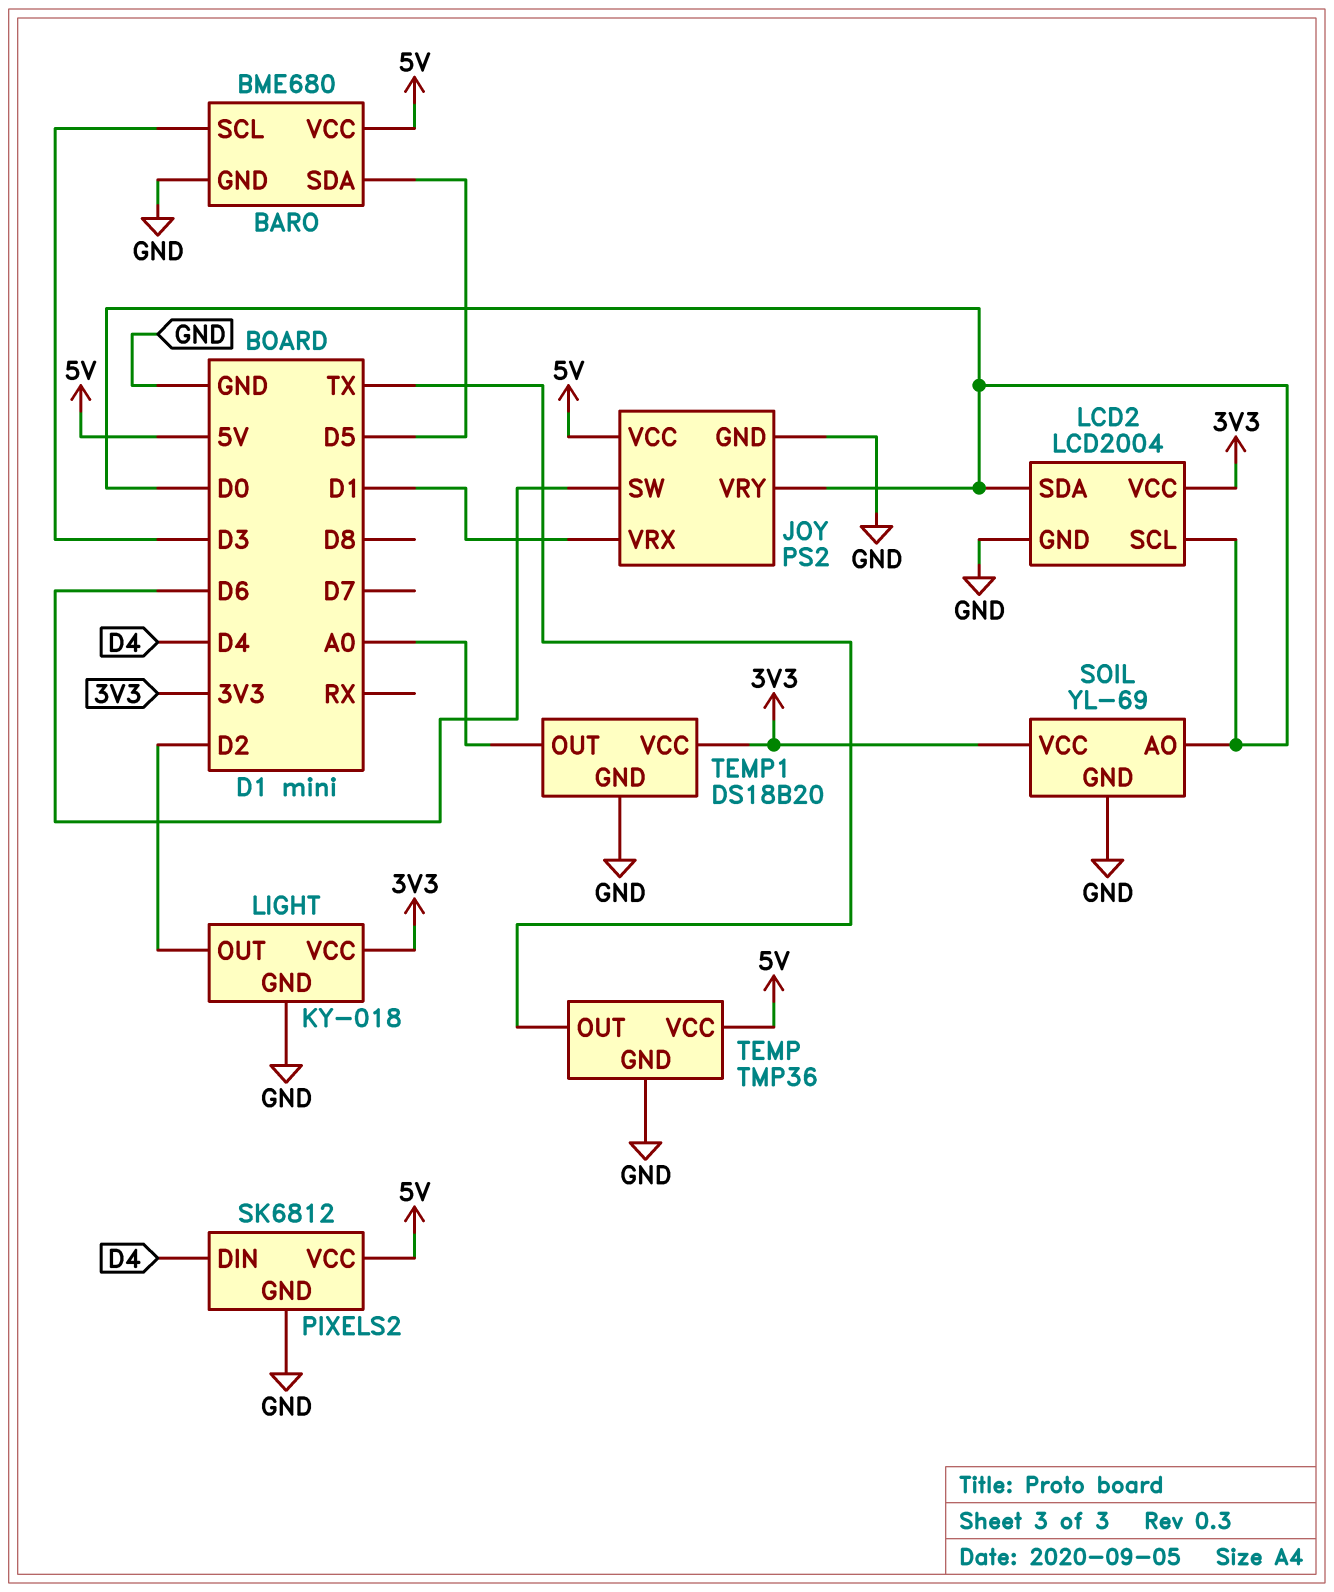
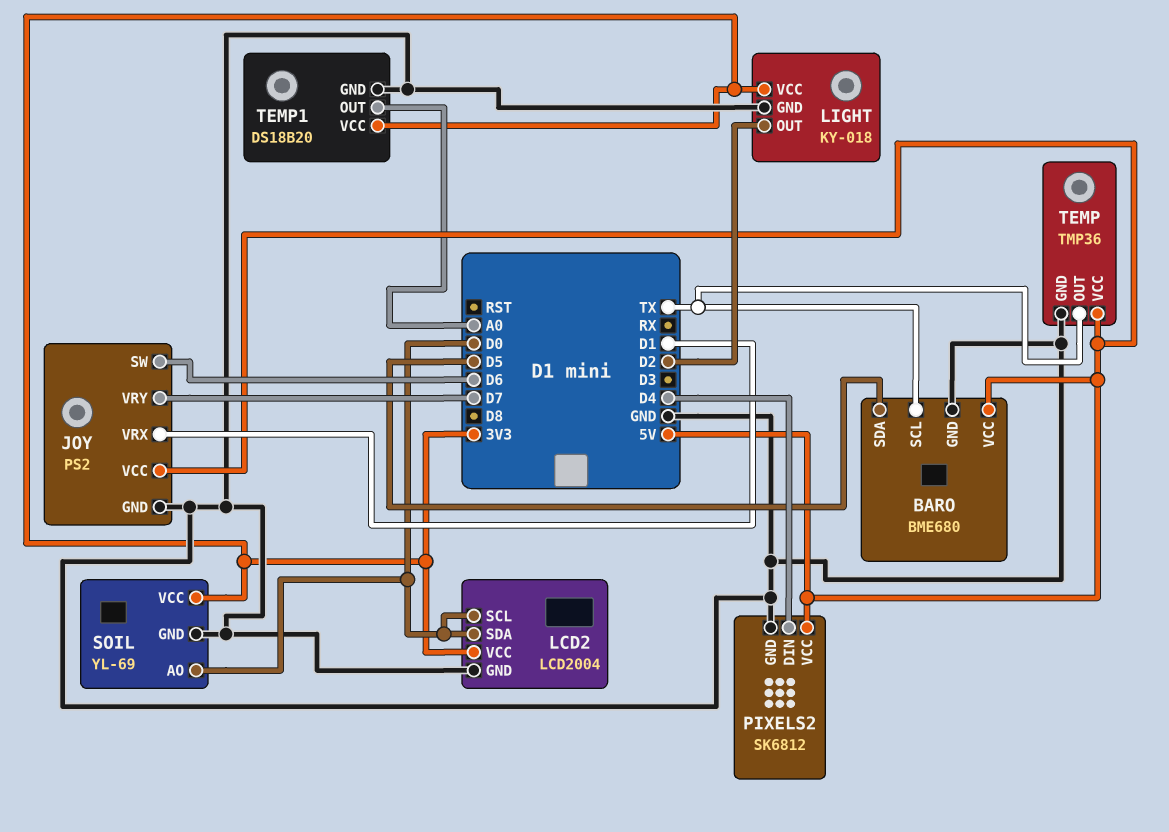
BARO pin SCL: D3 -> TX
JOY pin VRY: D0 -> D7

